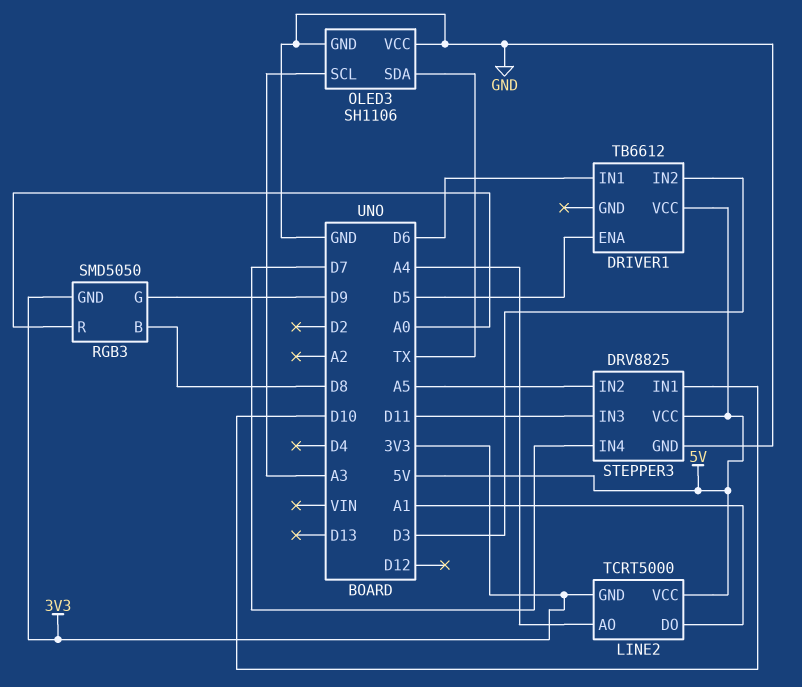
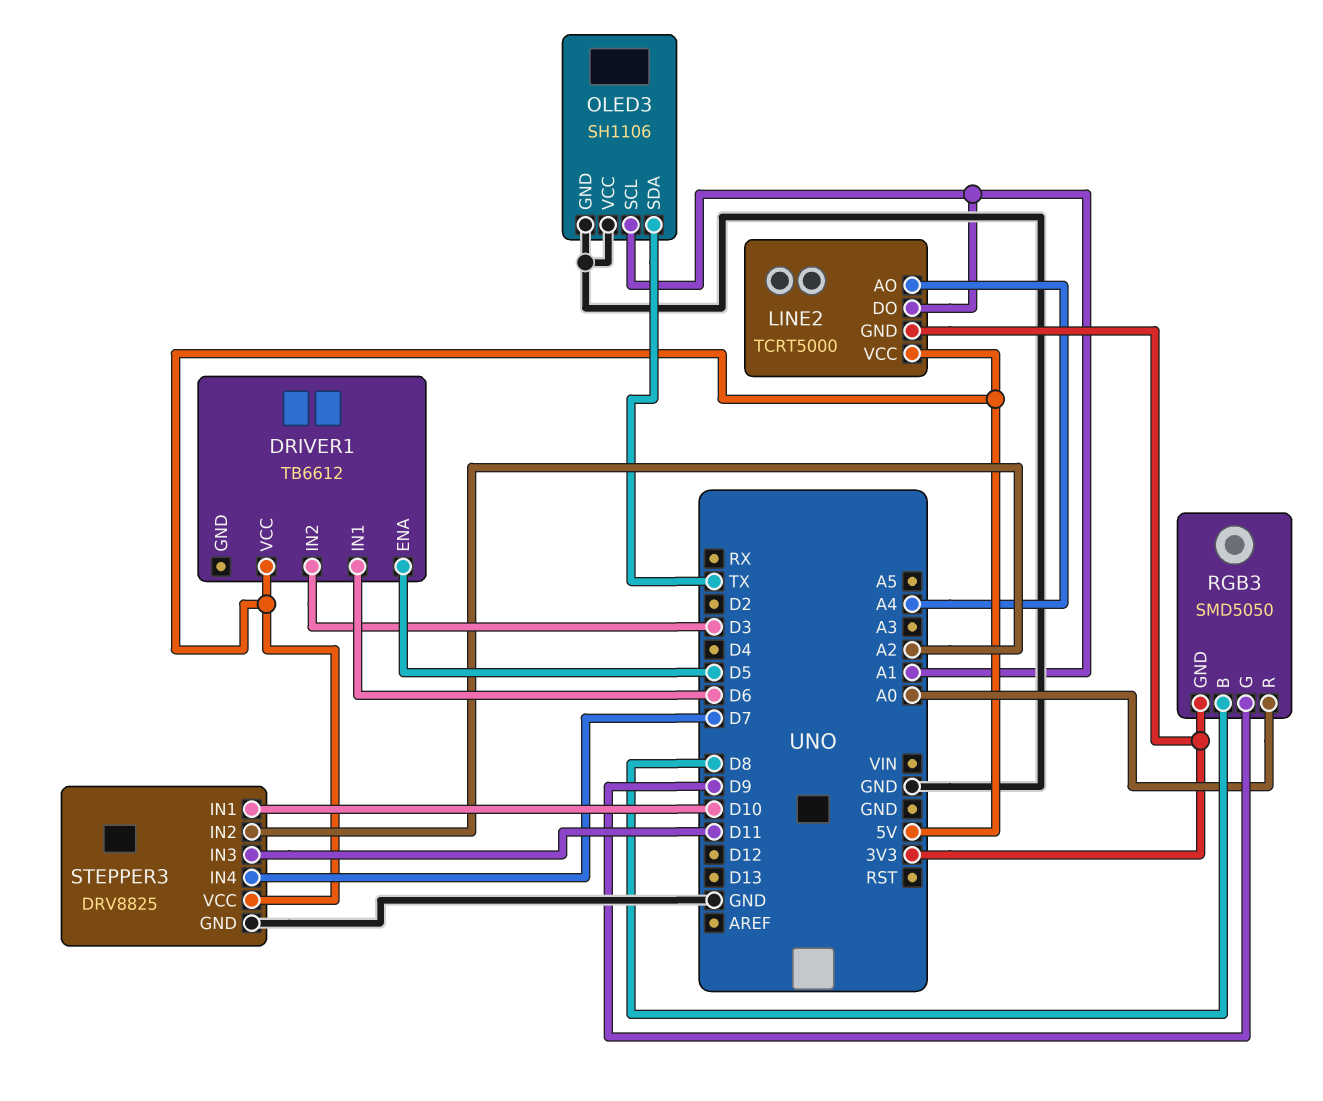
OLED3 pin SCL: A3 -> A1
STEPPER3 pin IN2: A5 -> A2

